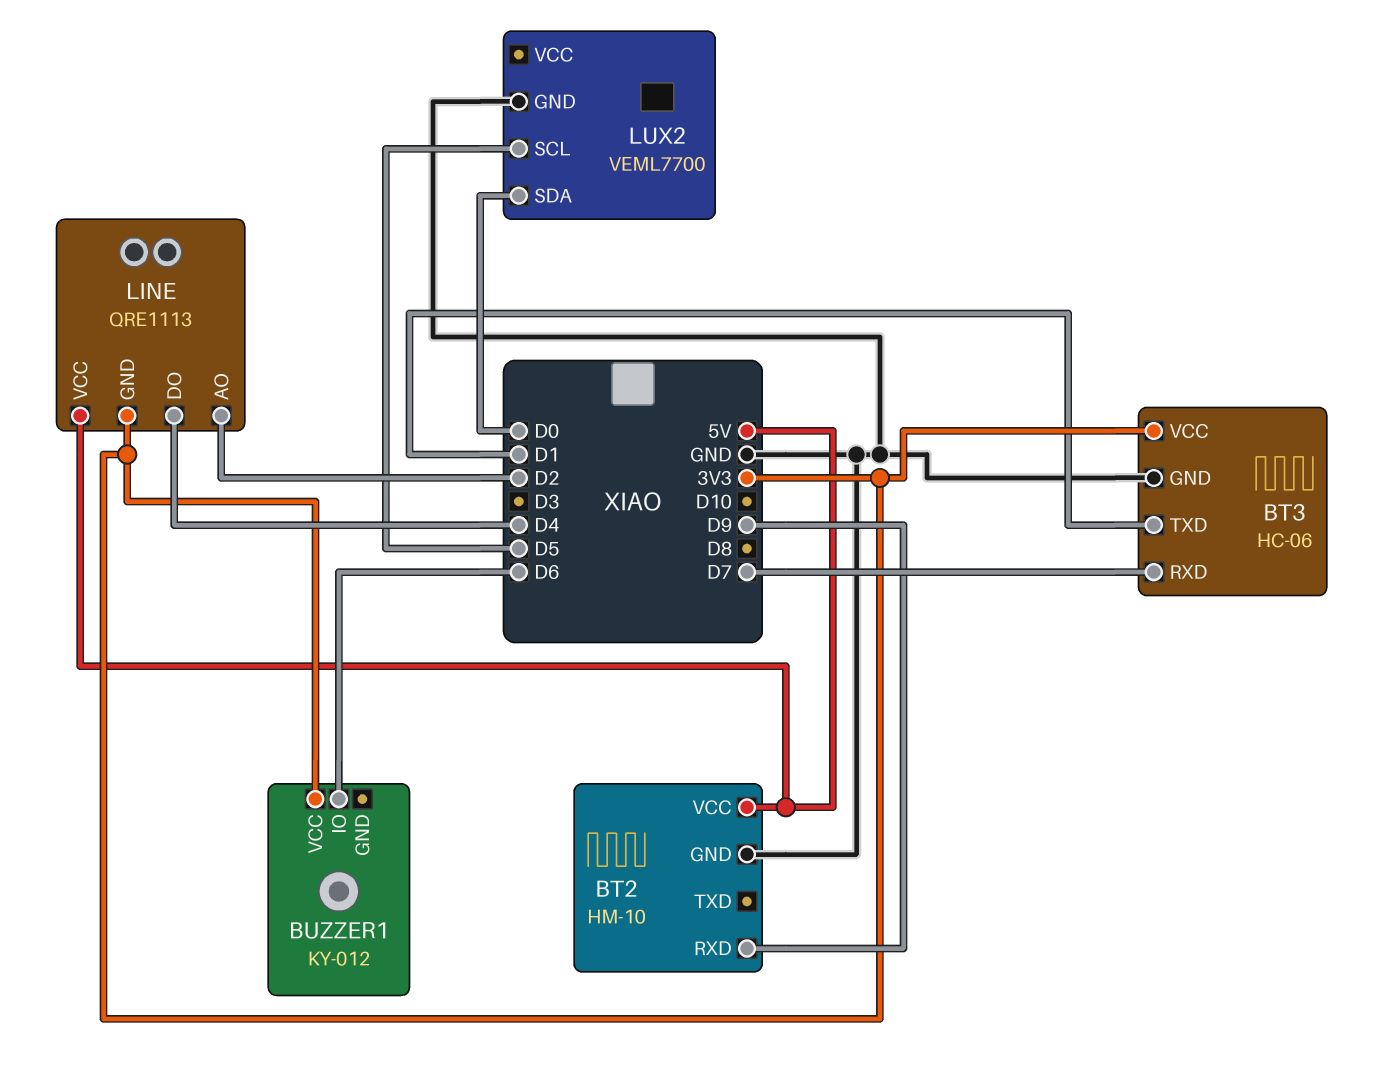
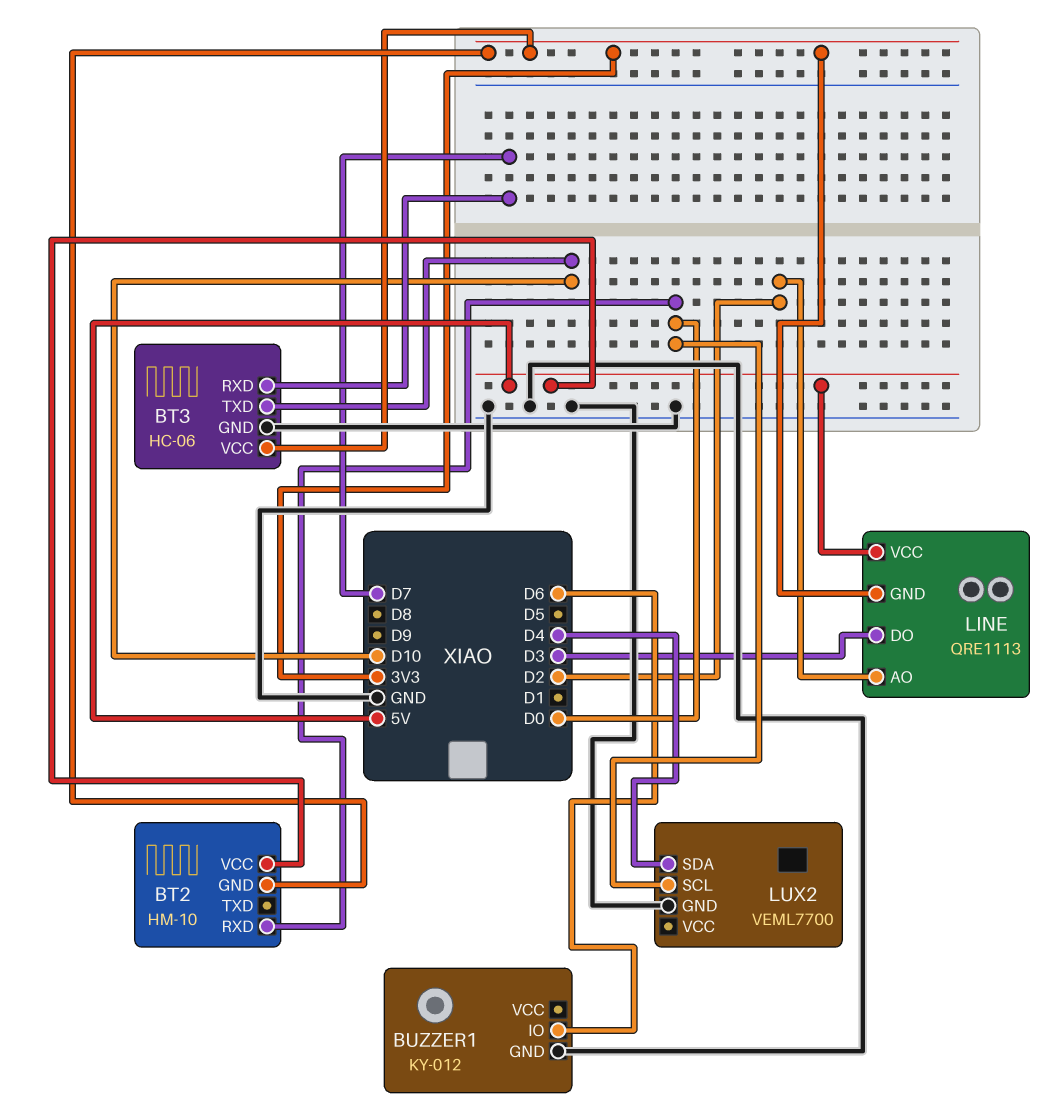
BT2 pin GND: GND -> 3V3
BT2 pin RXD: D9 -> D0
BT3 pin TXD: D1 -> D10
BUZZER1 pin GND: none -> GND
BUZZER1 pin VCC: 3V3 -> none
LINE pin DO: D4 -> D3
LUX2 pin SCL: D5 -> D0
LUX2 pin SDA: D0 -> D4

